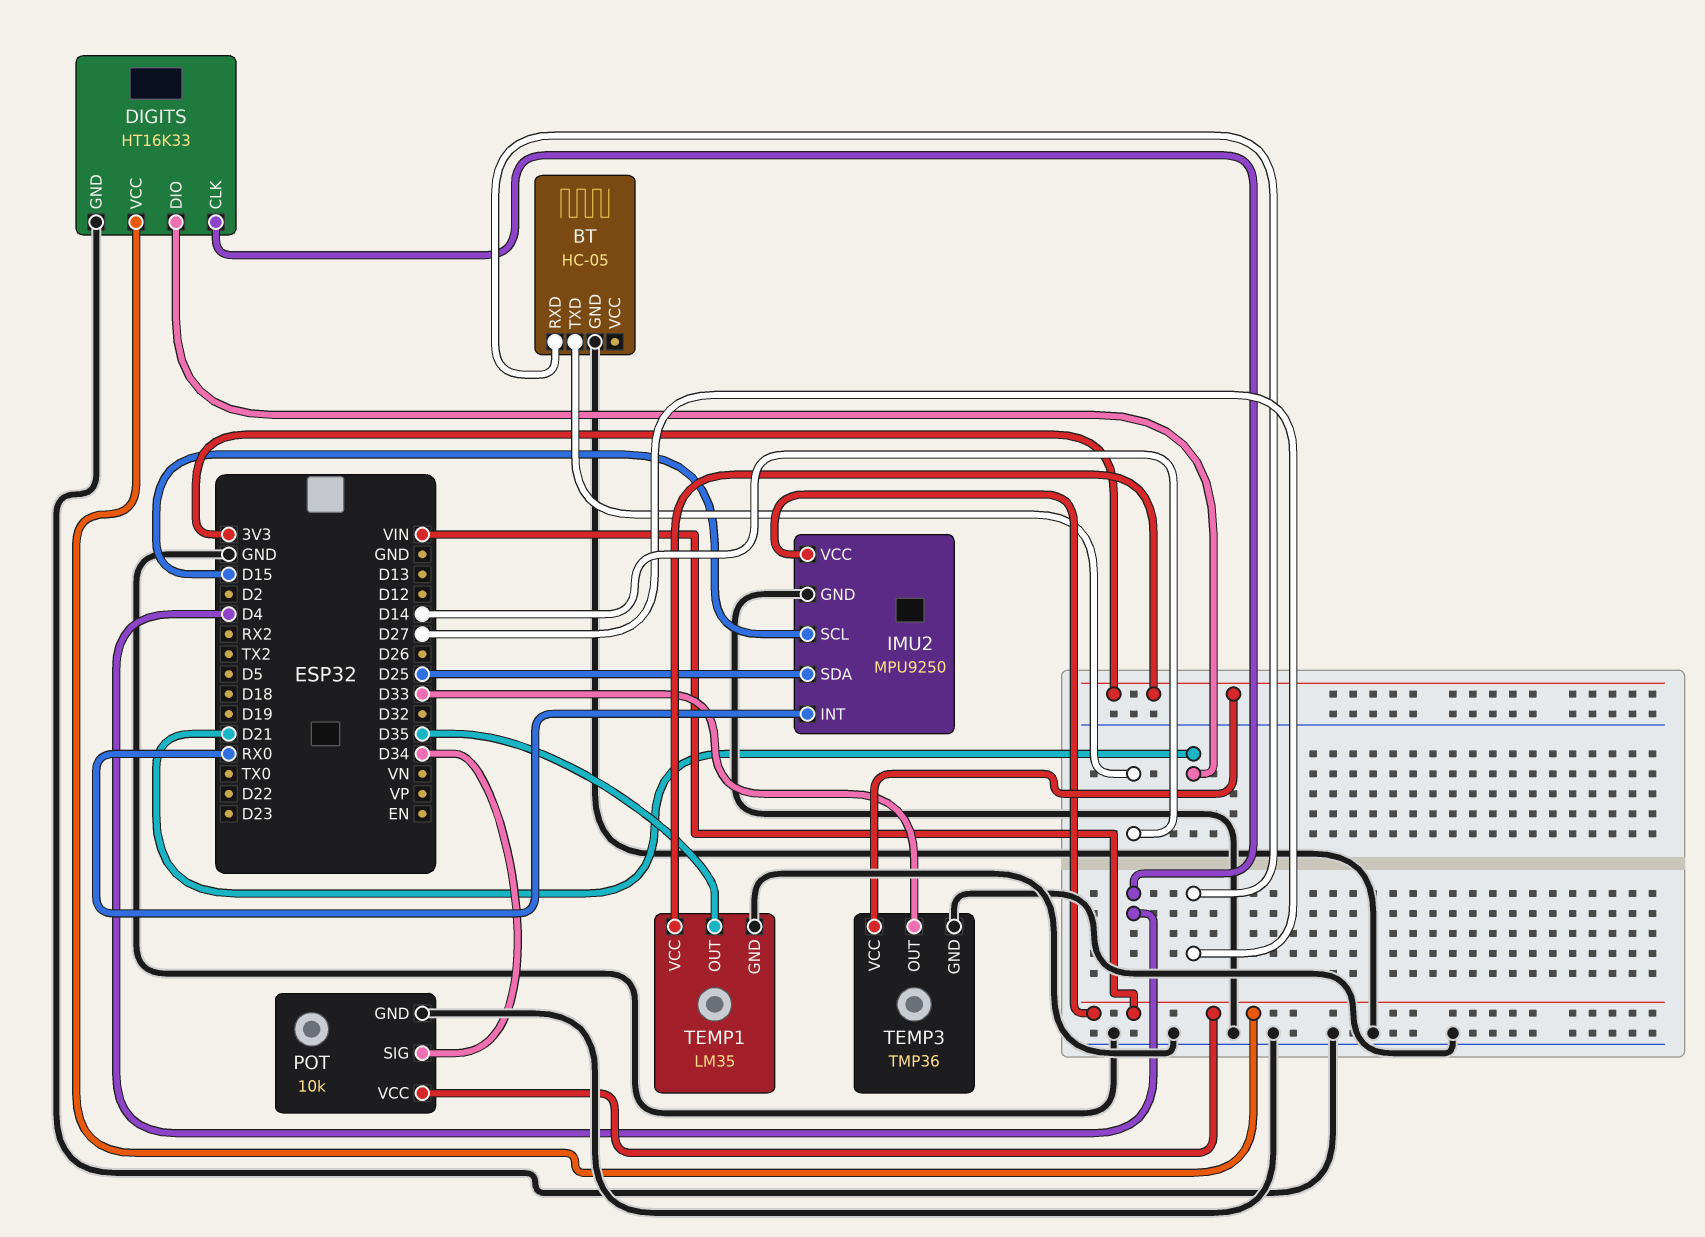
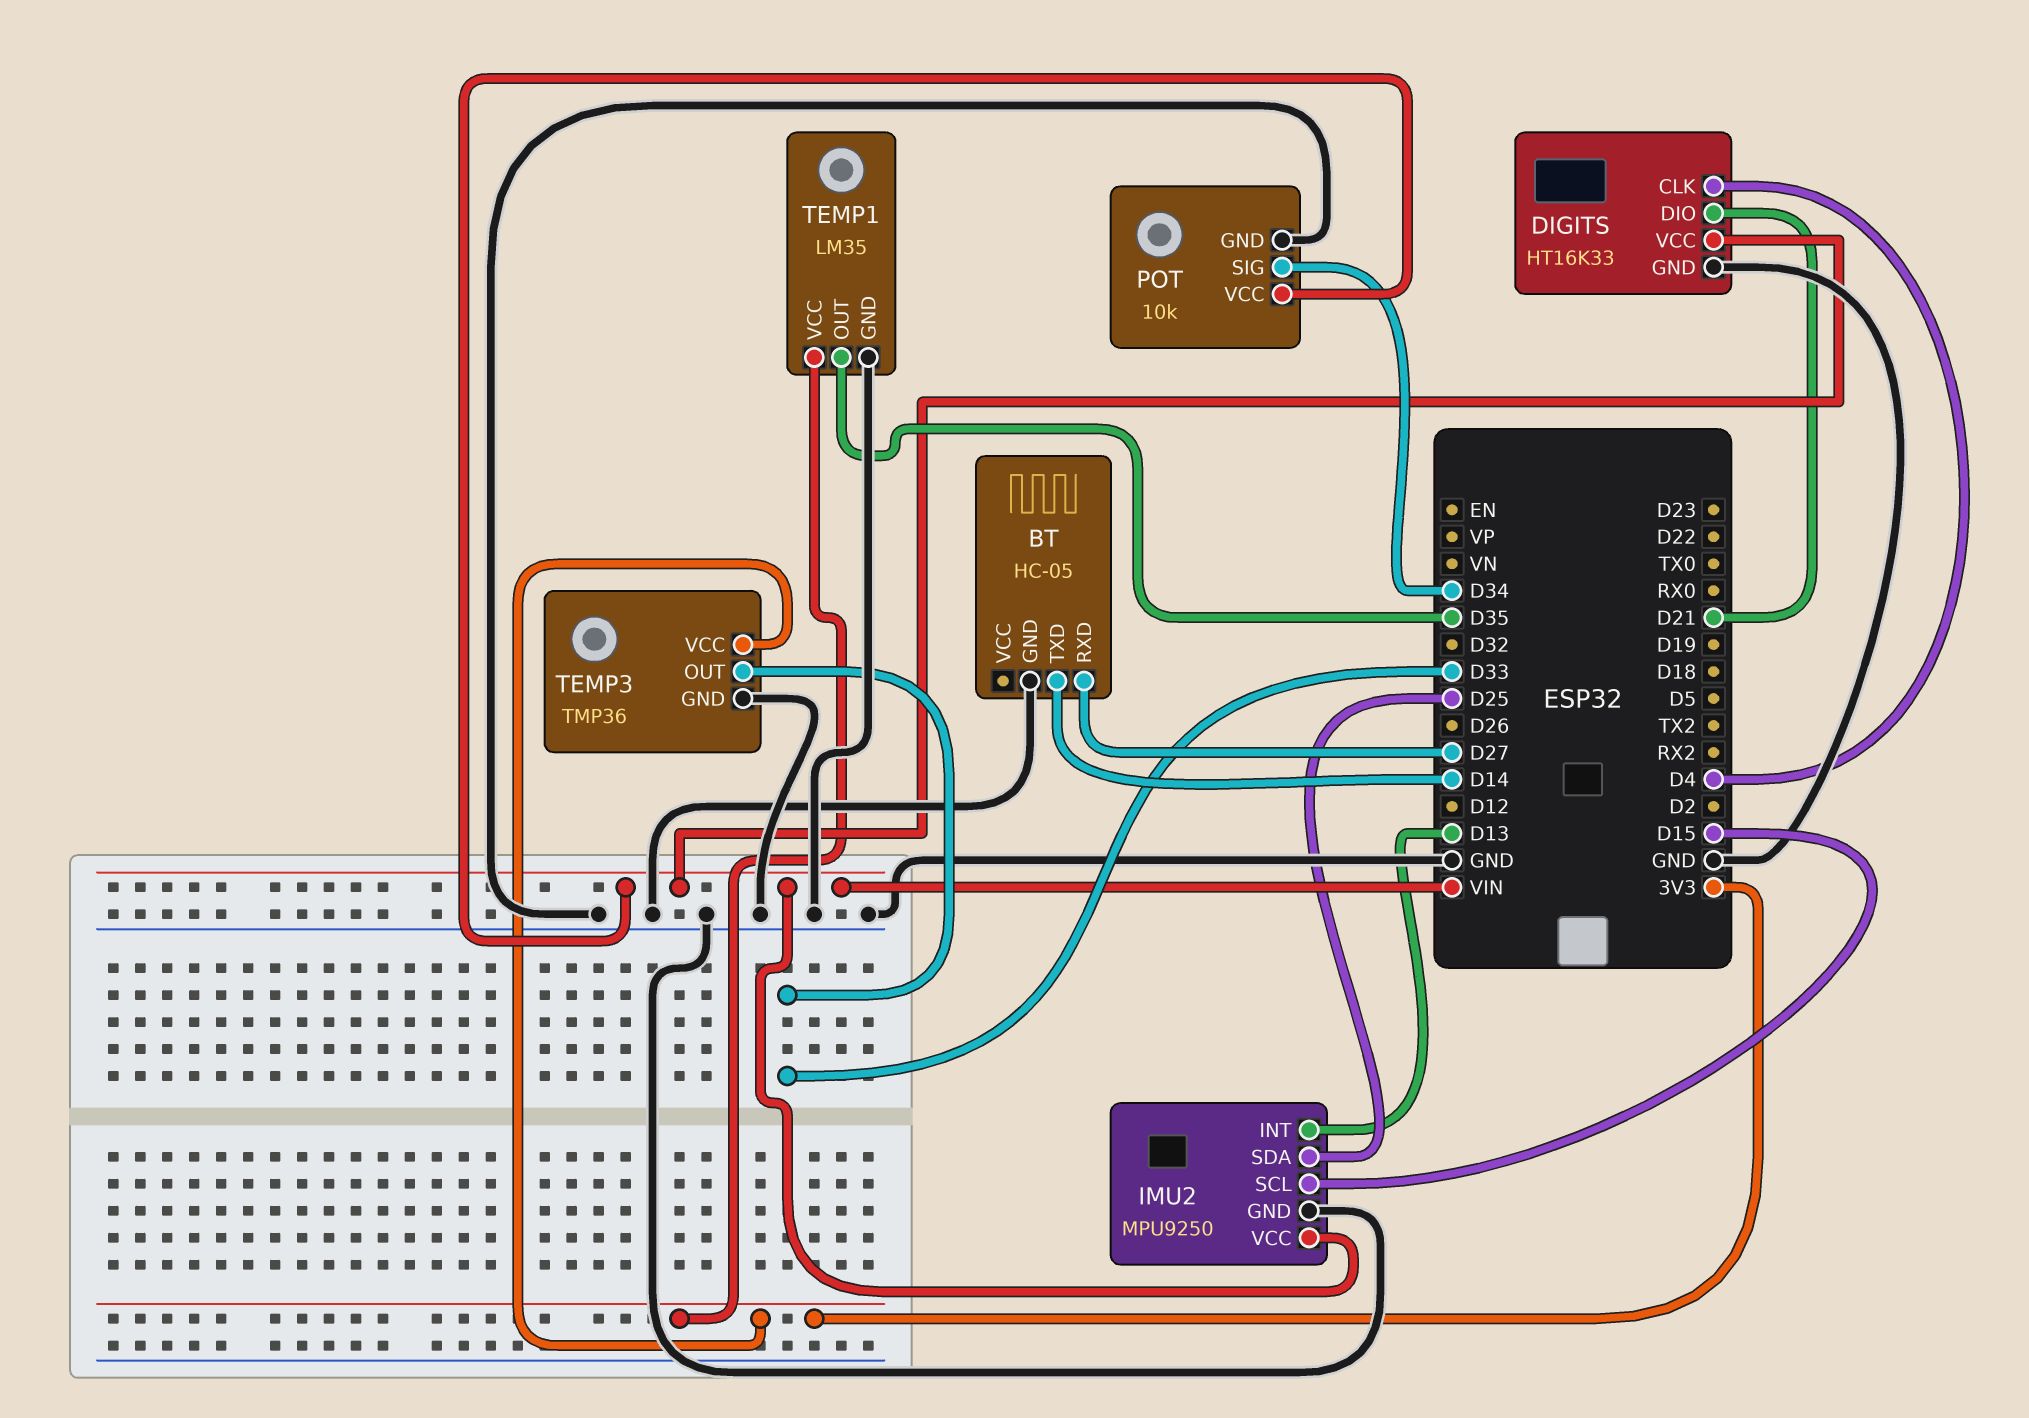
IMU2 pin INT: RX0 -> D13

